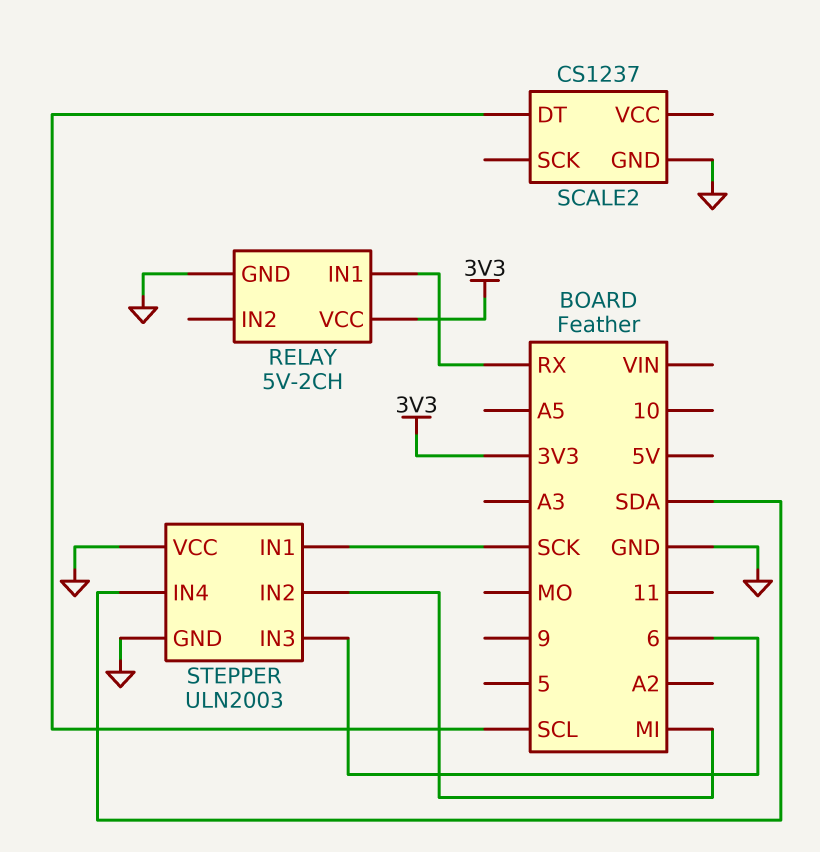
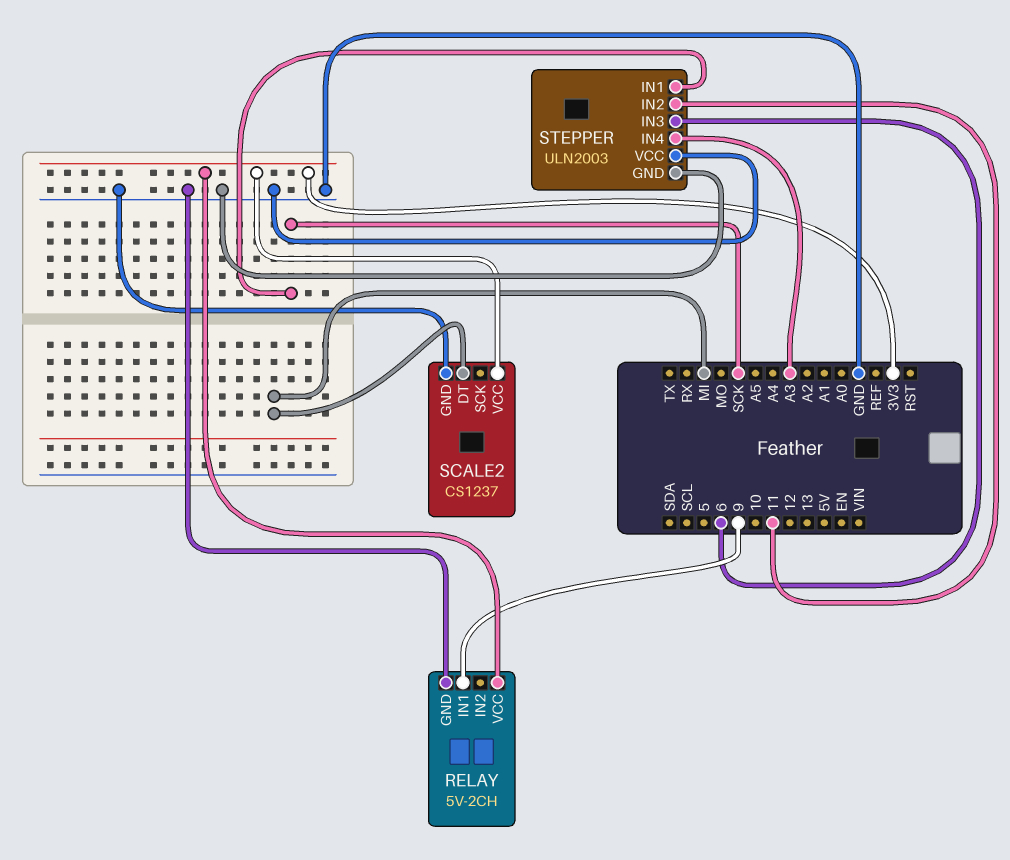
RELAY pin IN1: RX -> 9
SCALE2 pin DT: SCL -> MI
SCALE2 pin VCC: none -> 3V3
STEPPER pin IN2: MI -> 11
STEPPER pin IN4: SDA -> A3

